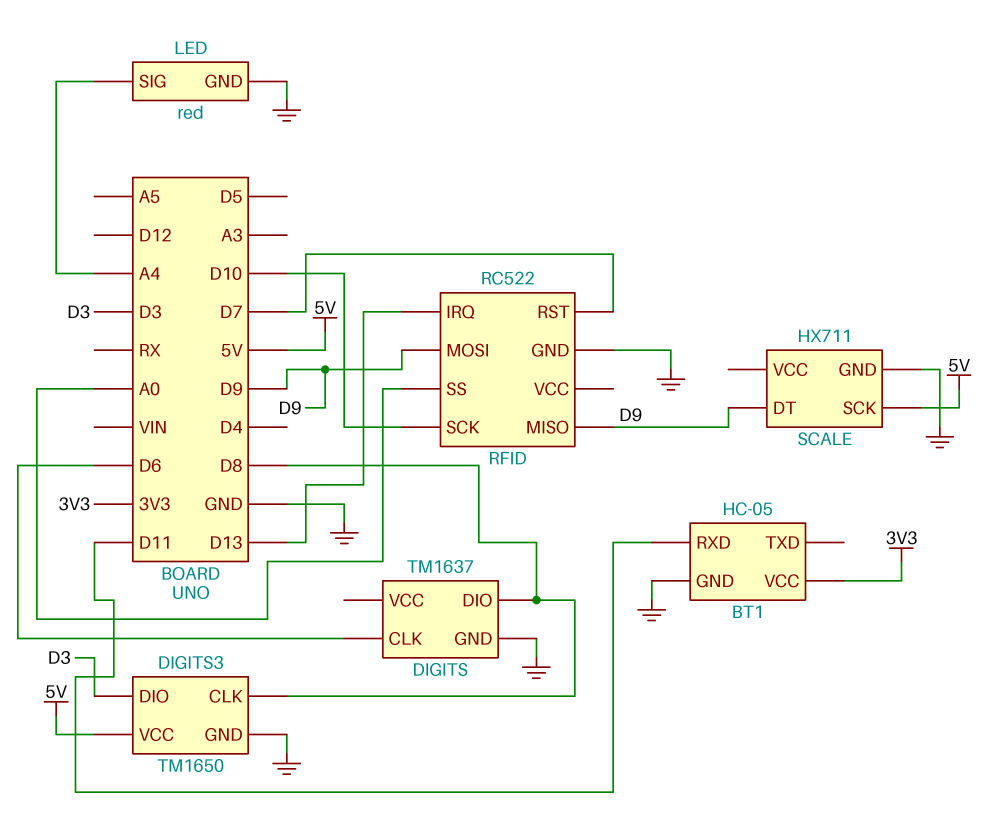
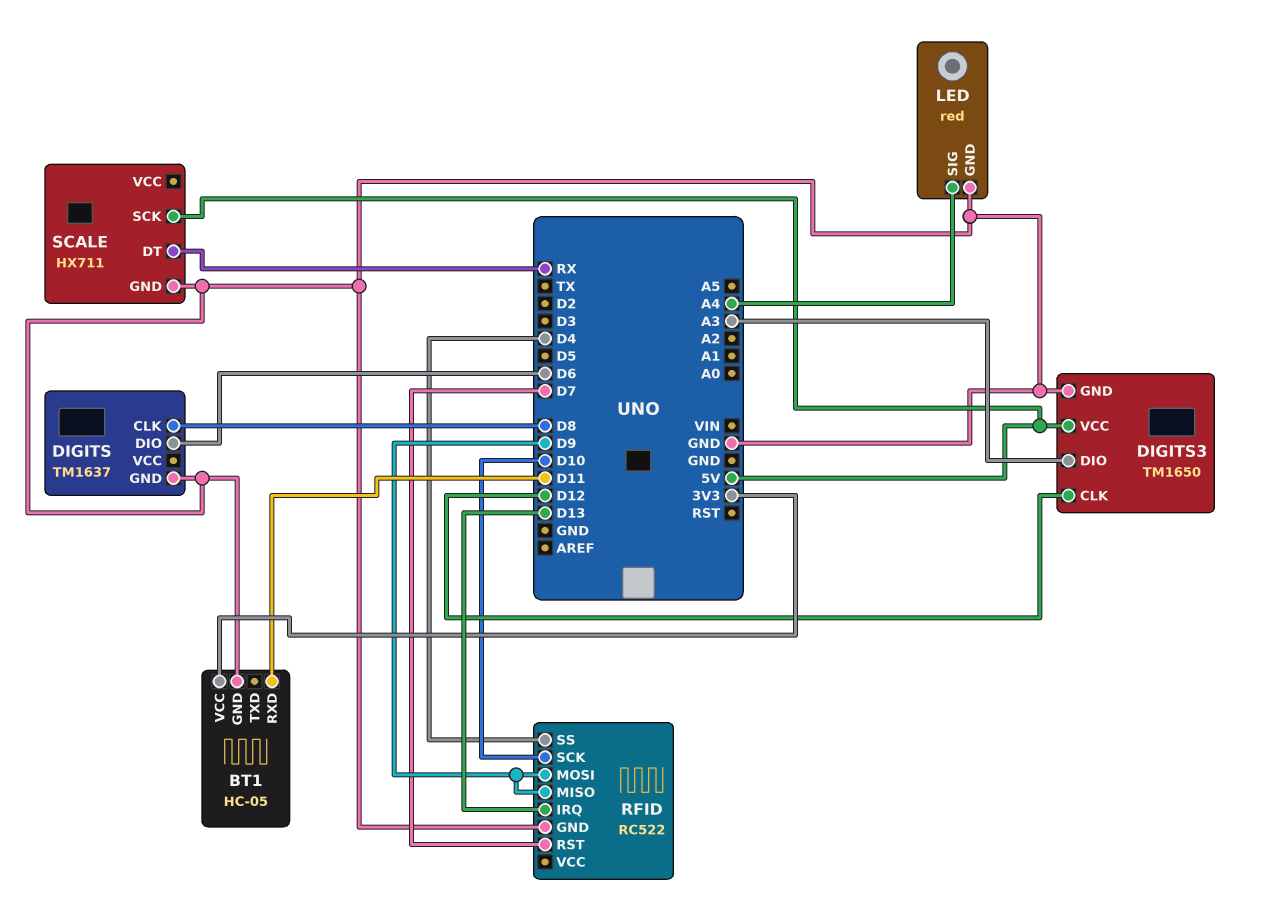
DIGITS pin CLK: D6 -> D8
DIGITS pin DIO: D8 -> D6
DIGITS3 pin CLK: D8 -> D12
DIGITS3 pin DIO: D3 -> A3
RFID pin SS: A0 -> D4
SCALE pin DT: D9 -> RX

